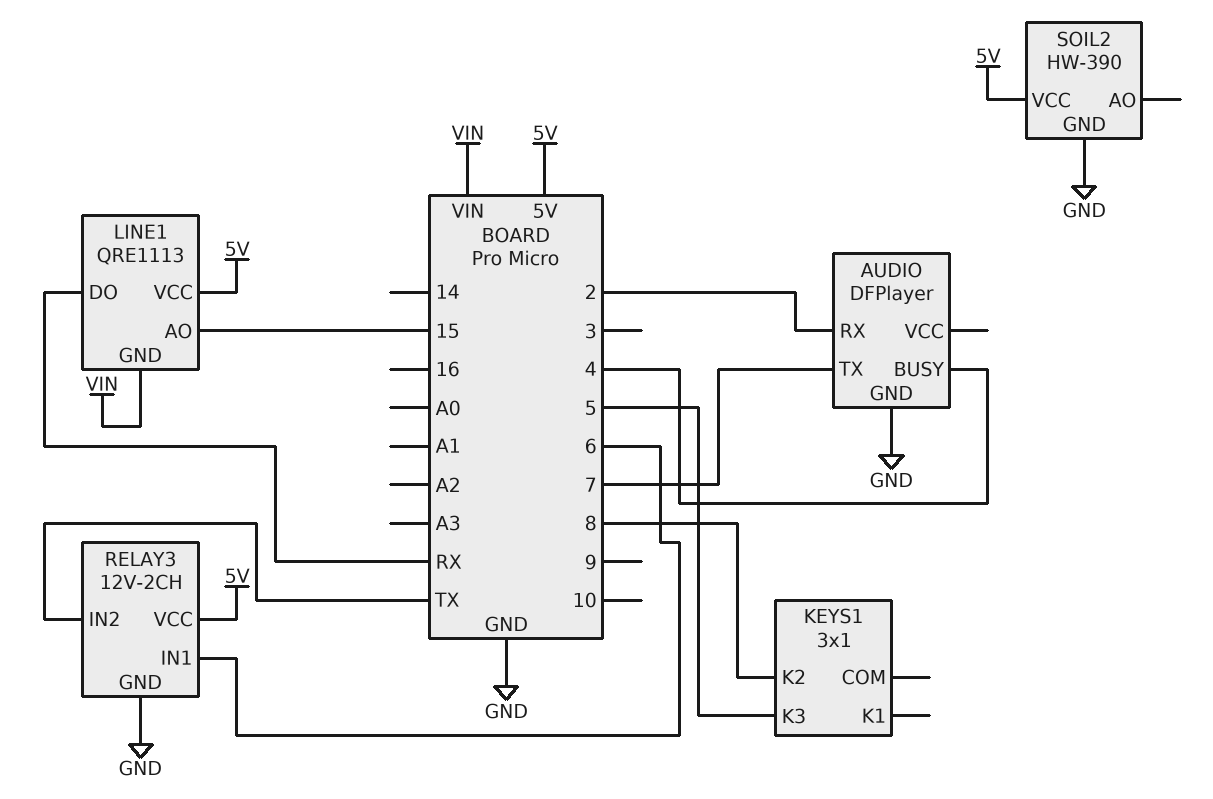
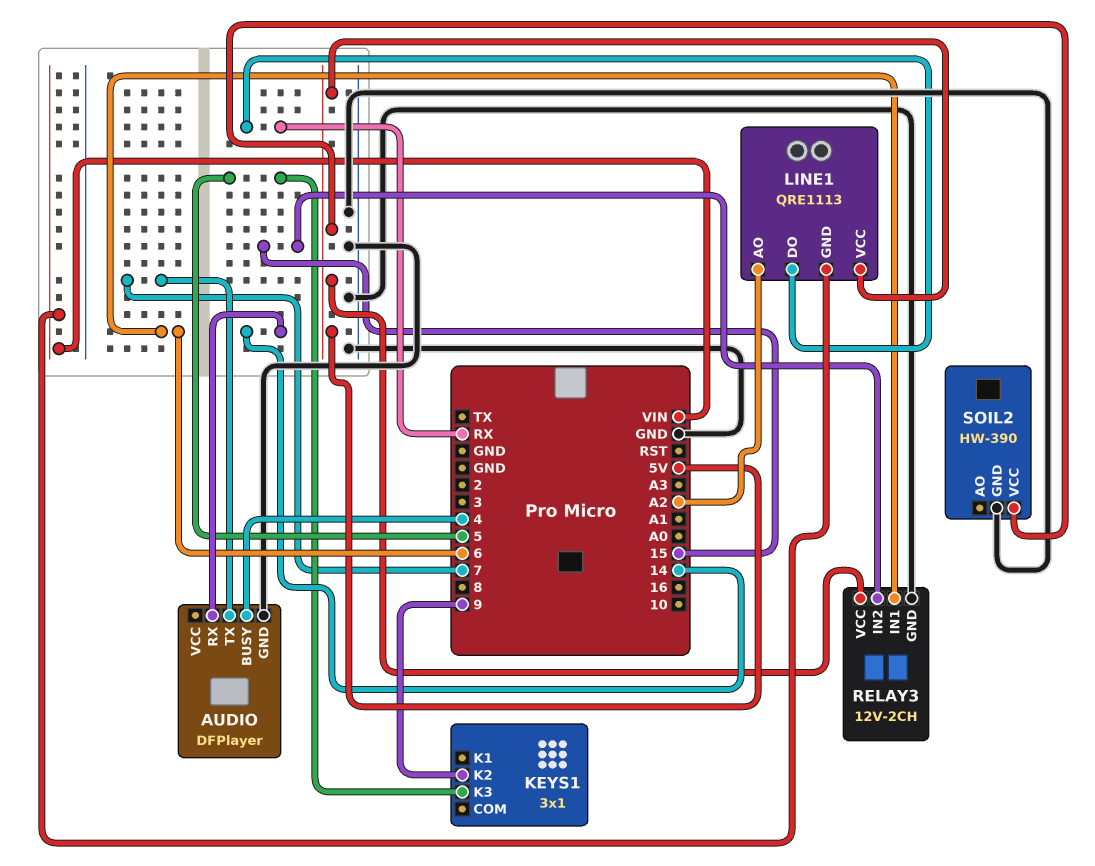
AUDIO pin RX: 2 -> 14
KEYS1 pin K2: 8 -> 9
LINE1 pin AO: 15 -> A2
RELAY3 pin IN2: TX -> 15

